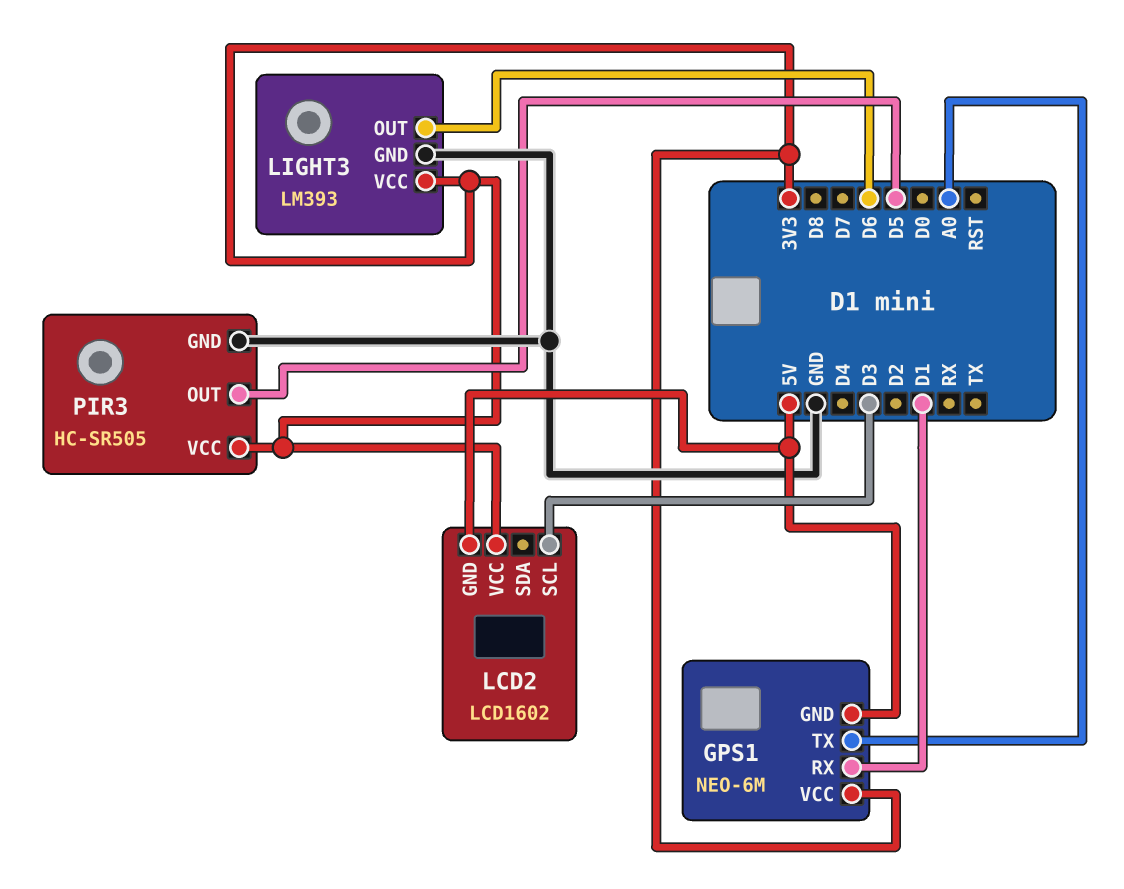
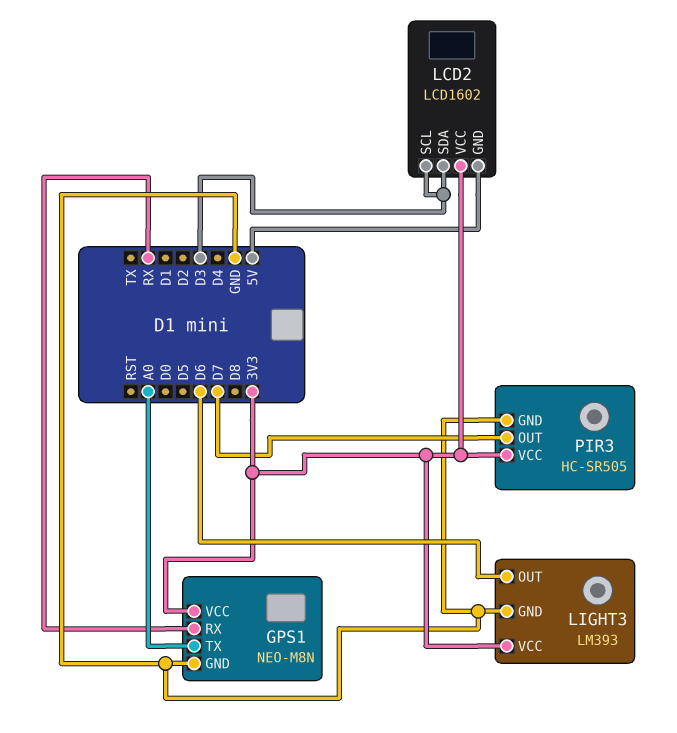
GPS1: NEO-6M -> NEO-M8N
GPS1 pin GND: 5V -> GND
GPS1 pin RX: D1 -> RX
LCD2 pin SDA: none -> D3
PIR3 pin OUT: D5 -> D7

